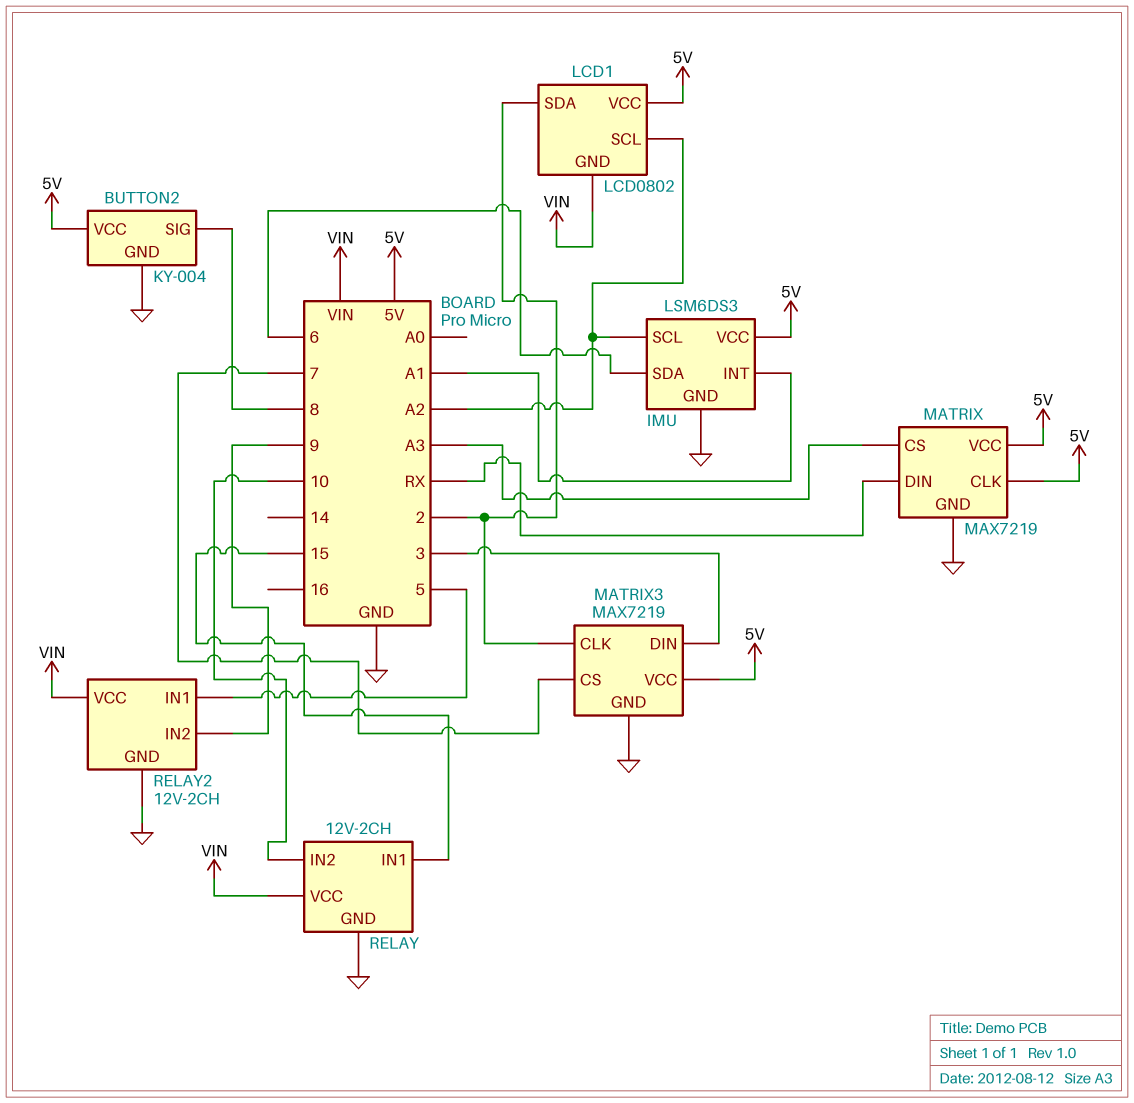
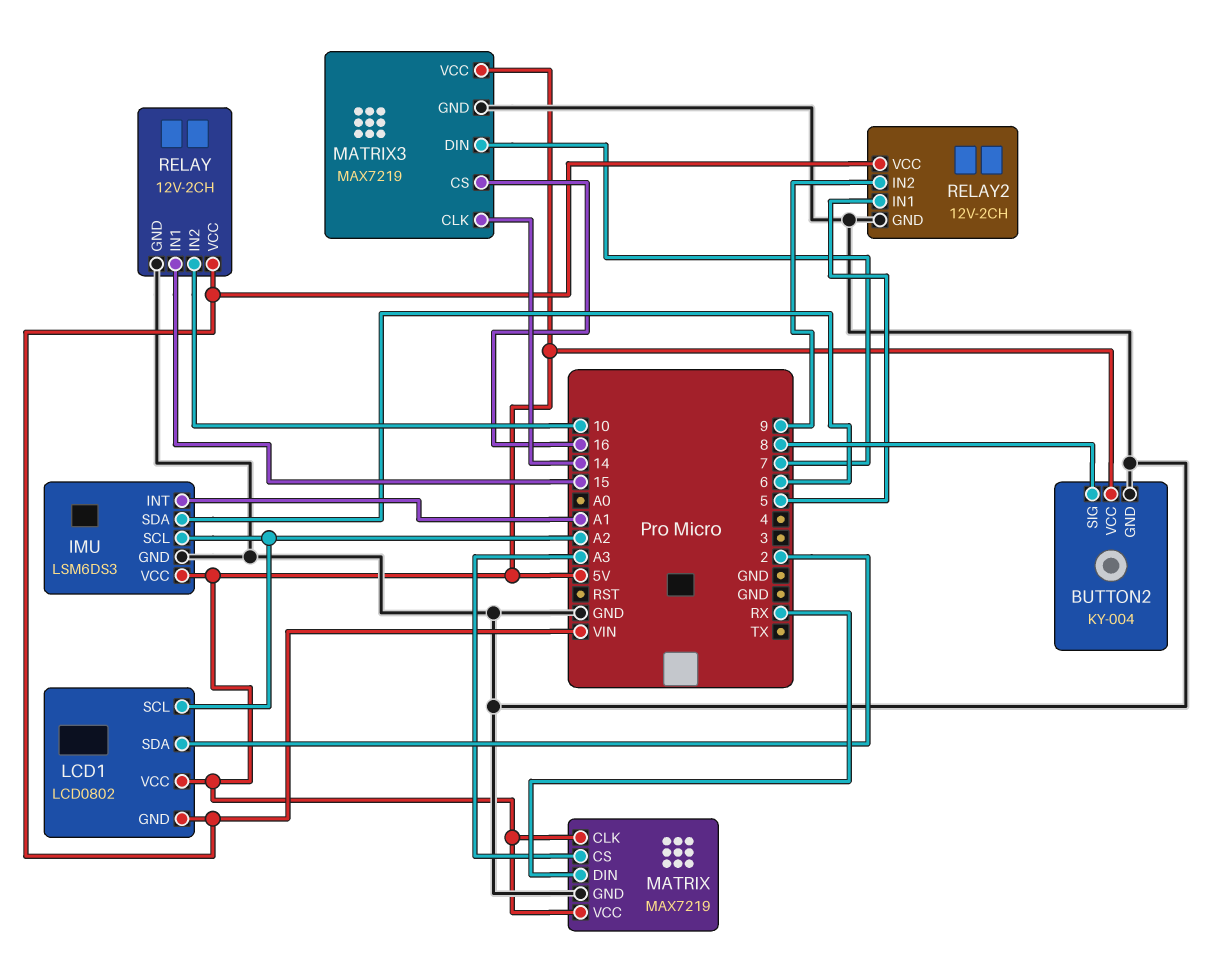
MATRIX3 pin CLK: 2 -> 14
MATRIX3 pin CS: 7 -> 16
MATRIX3 pin DIN: 3 -> 7

